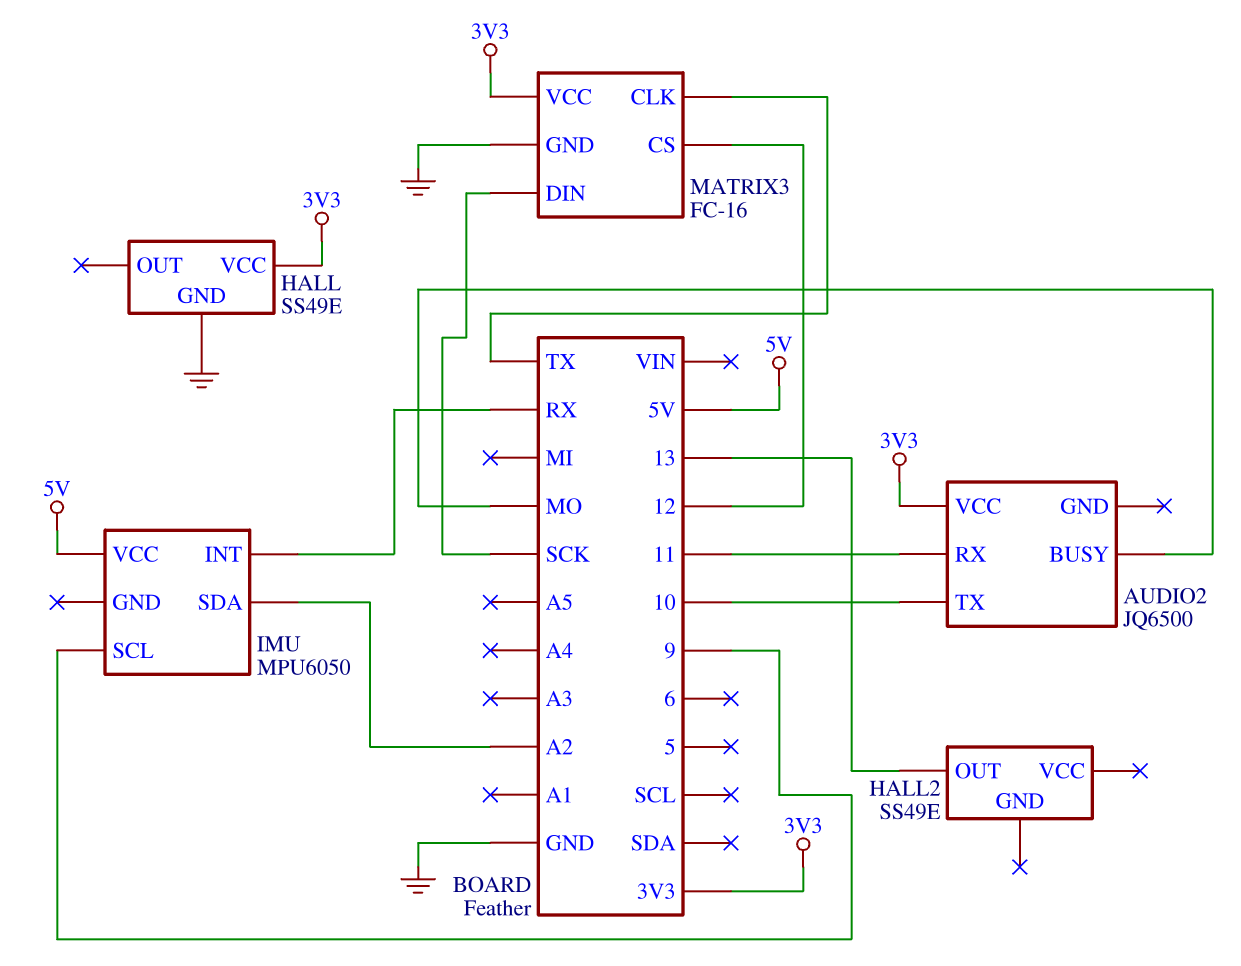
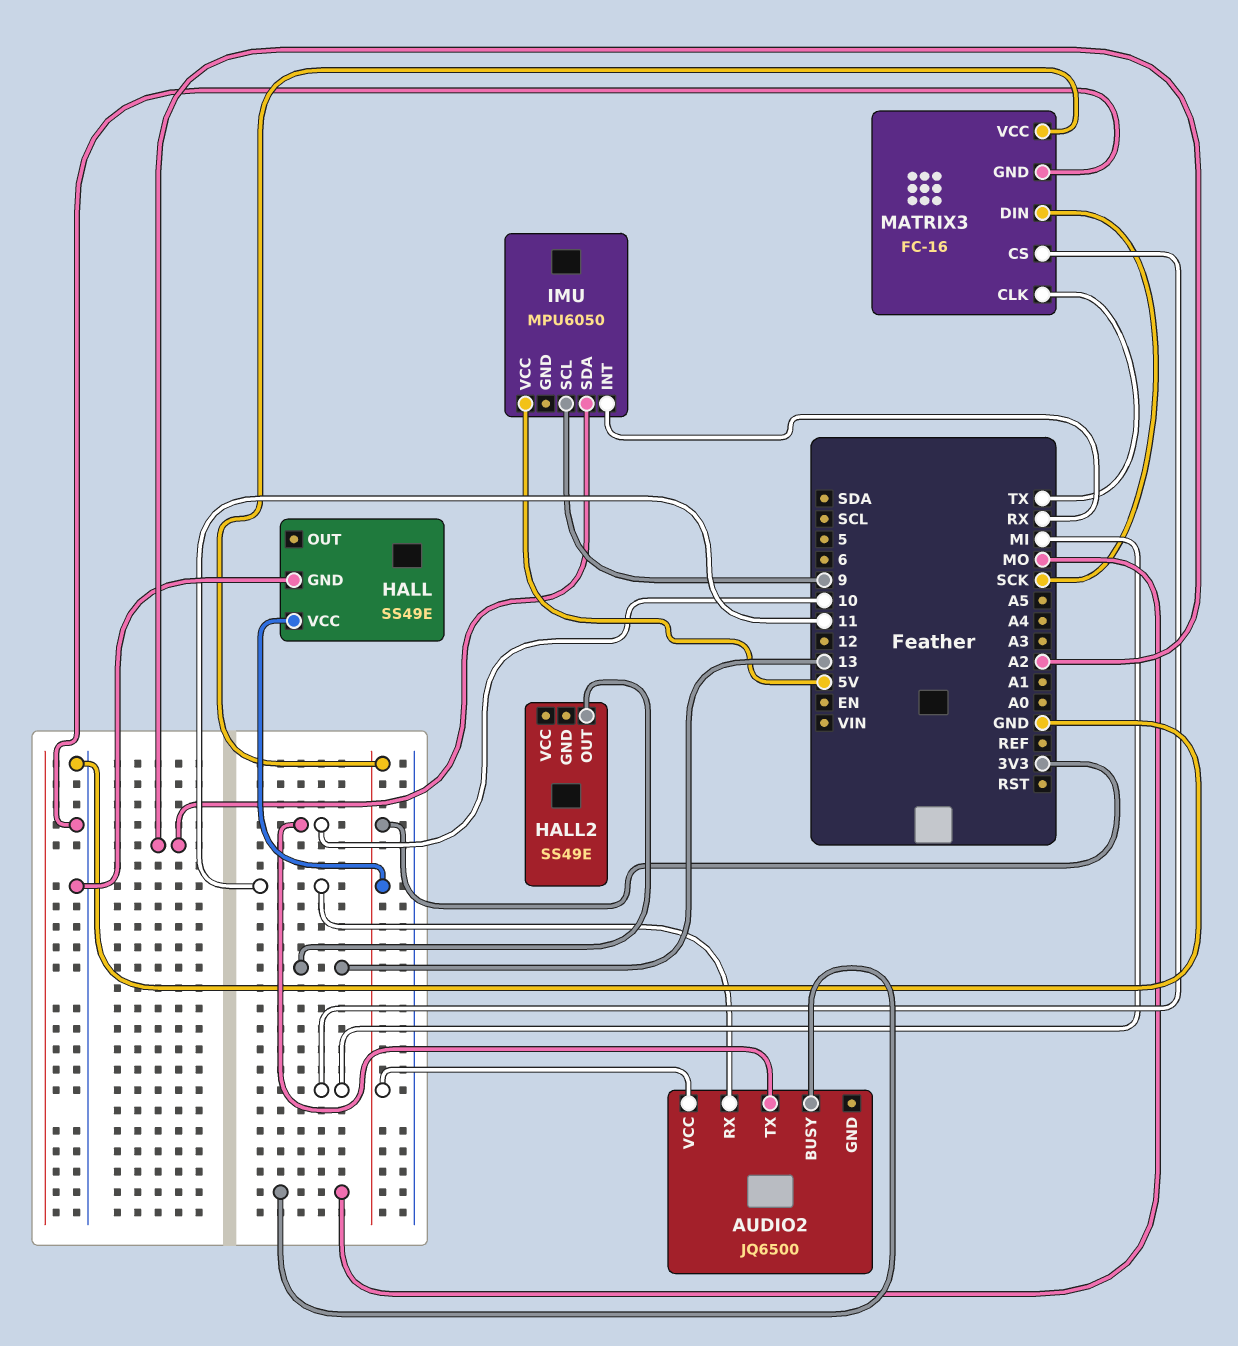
MATRIX3 pin CS: 12 -> MI

